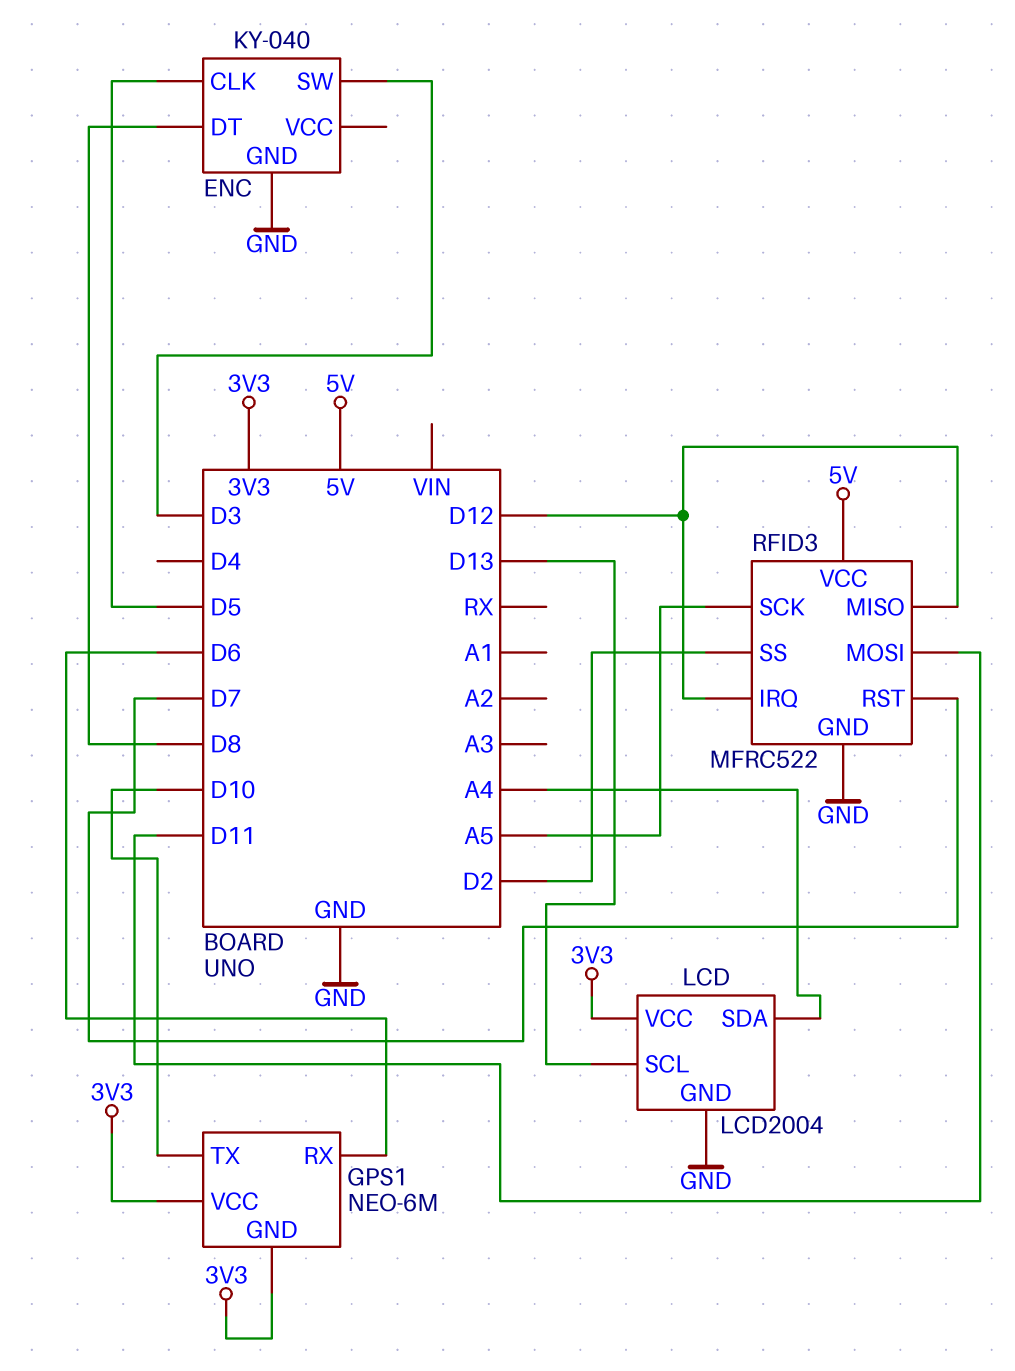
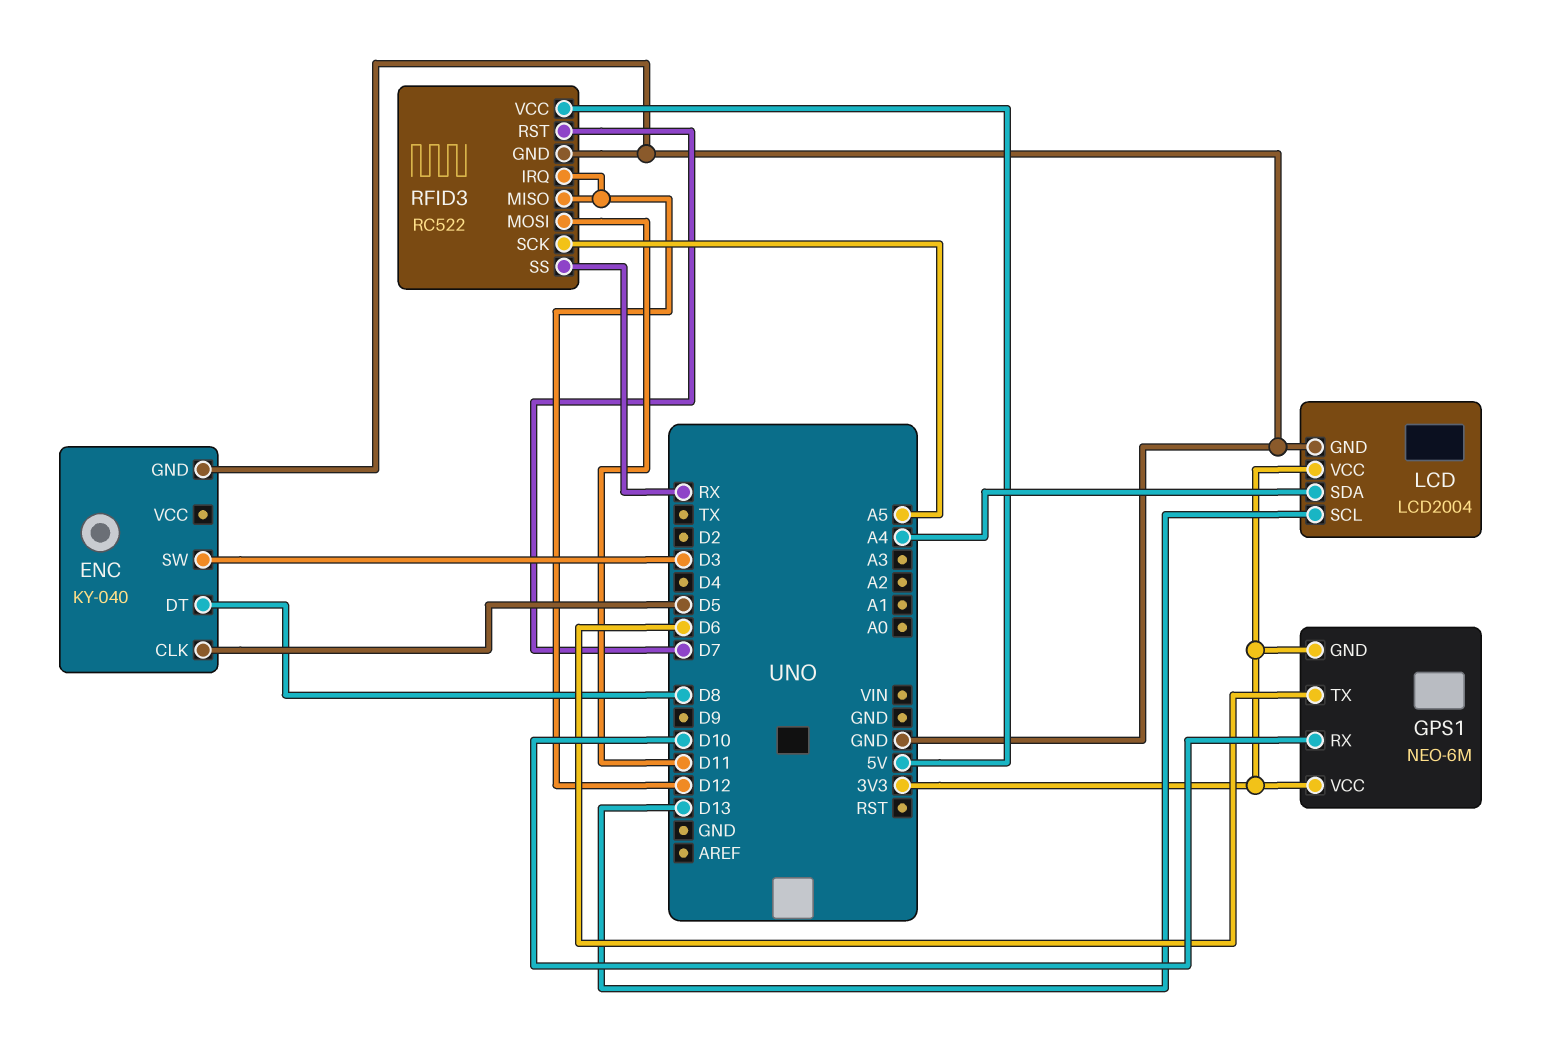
GPS1 pin RX: D6 -> D10
GPS1 pin TX: D10 -> D6
RFID3: MFRC522 -> RC522
RFID3 pin SS: D2 -> RX

